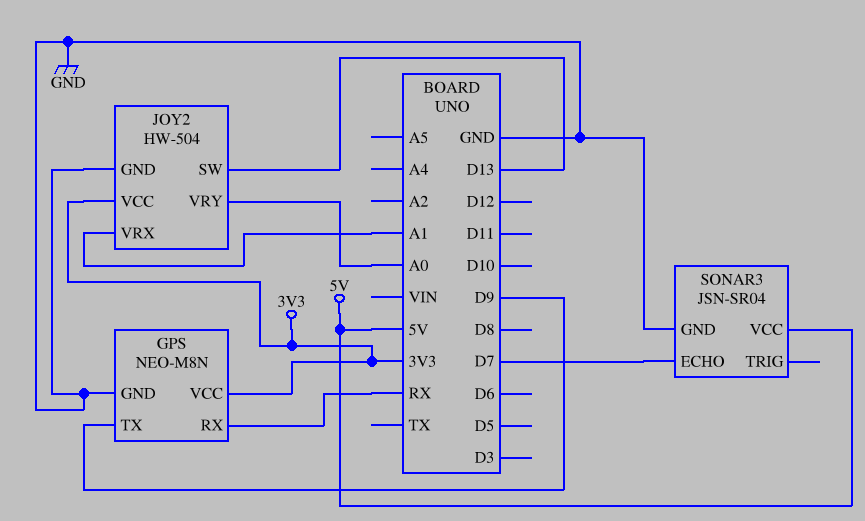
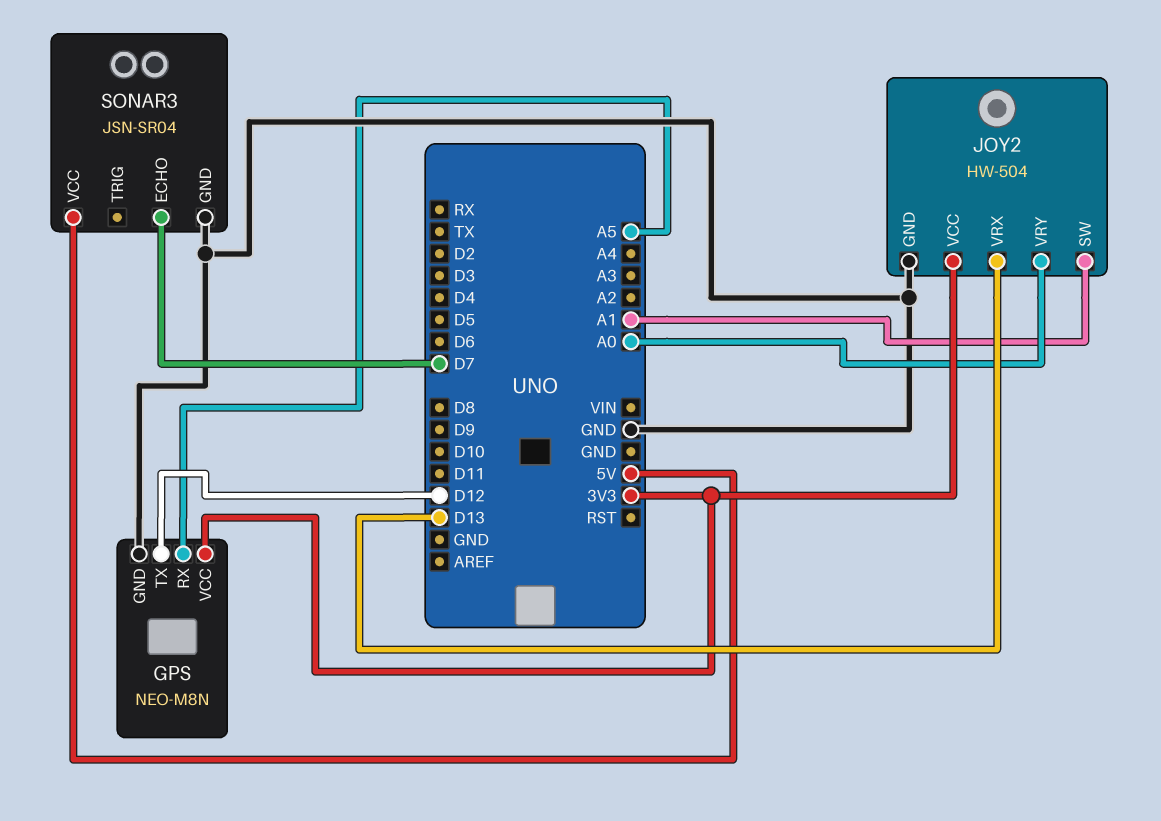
GPS pin RX: RX -> A5
GPS pin TX: D9 -> D12
JOY2 pin SW: D13 -> A1
JOY2 pin VRX: A1 -> D13

